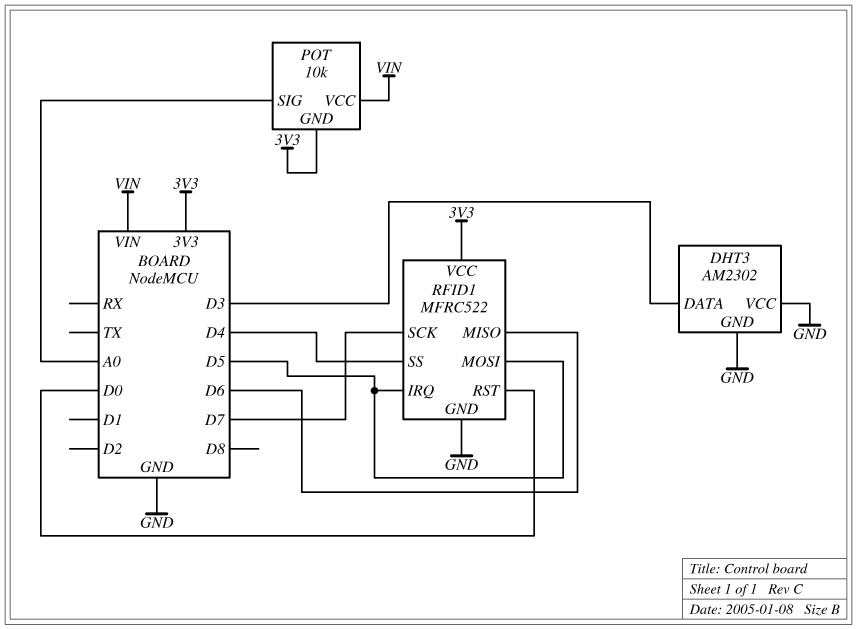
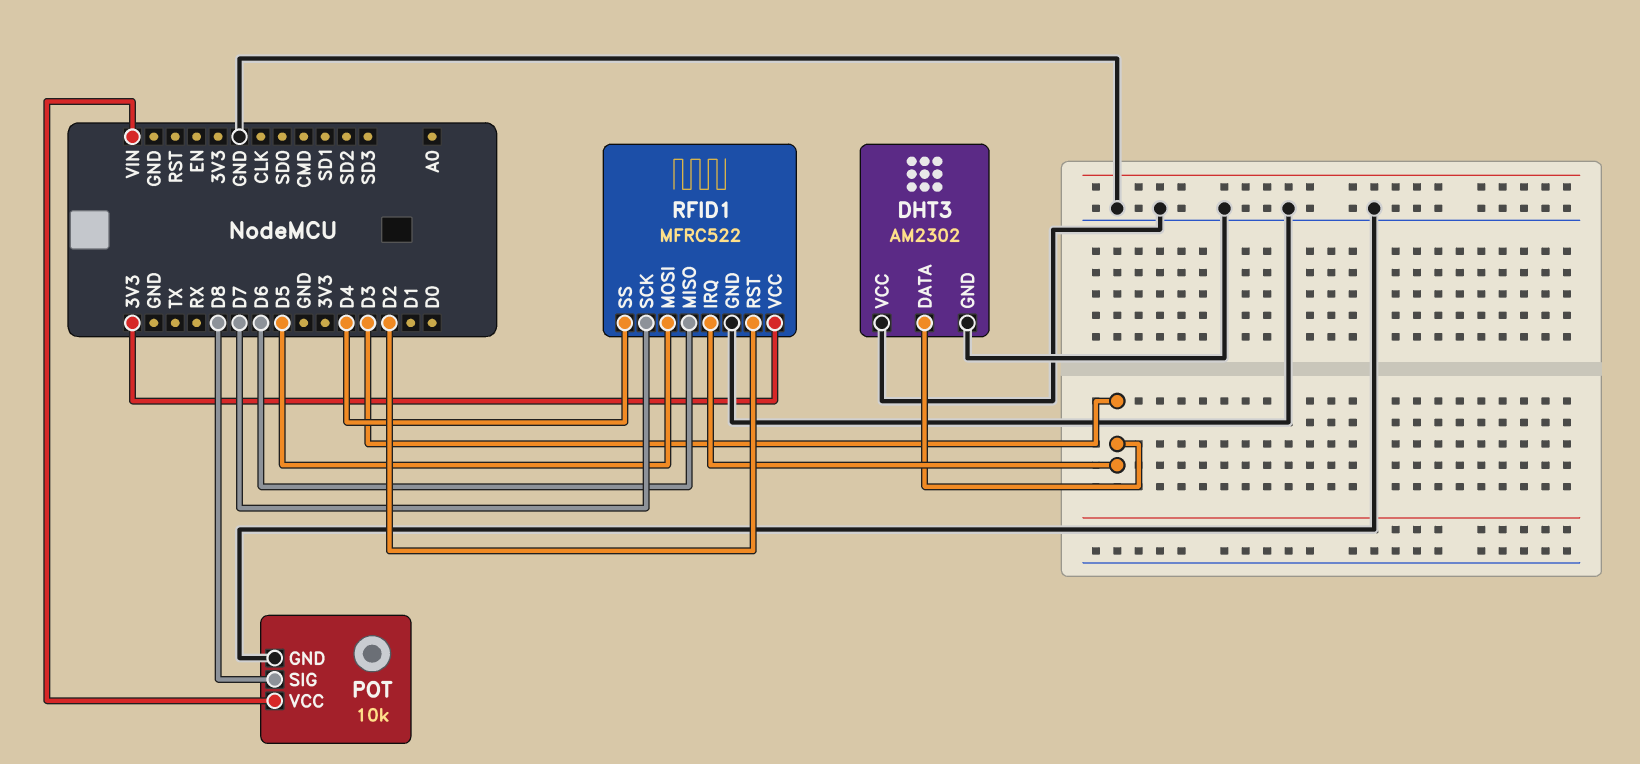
POT pin GND: 3V3 -> GND
POT pin SIG: A0 -> D8
RFID1 pin IRQ: D5 -> D3
RFID1 pin RST: D0 -> D2

